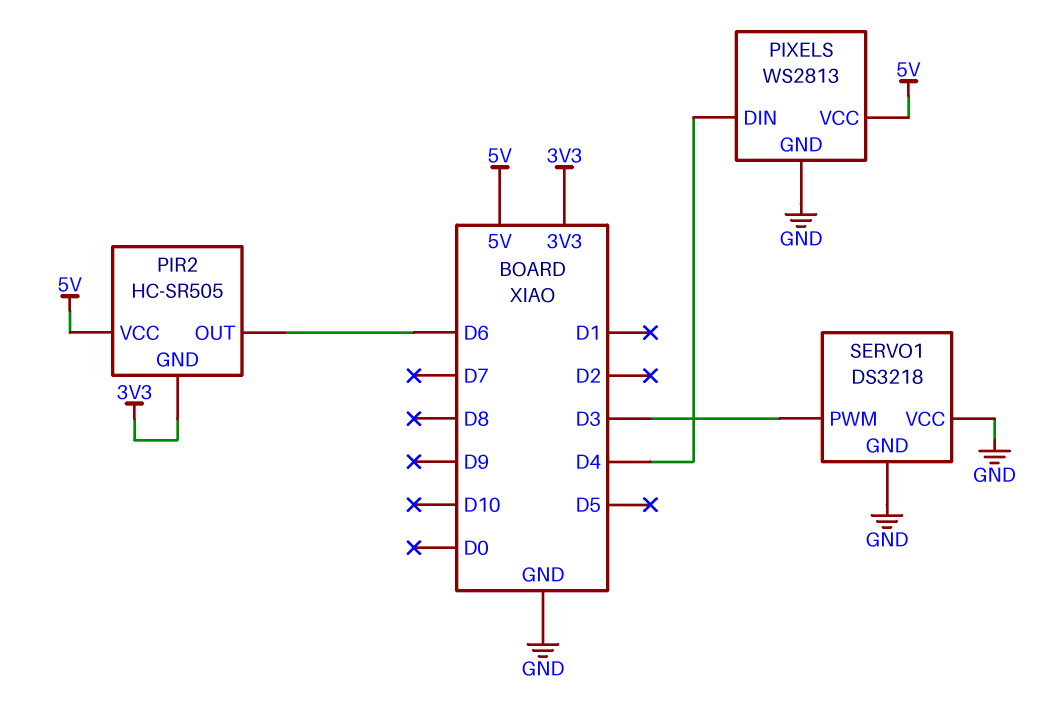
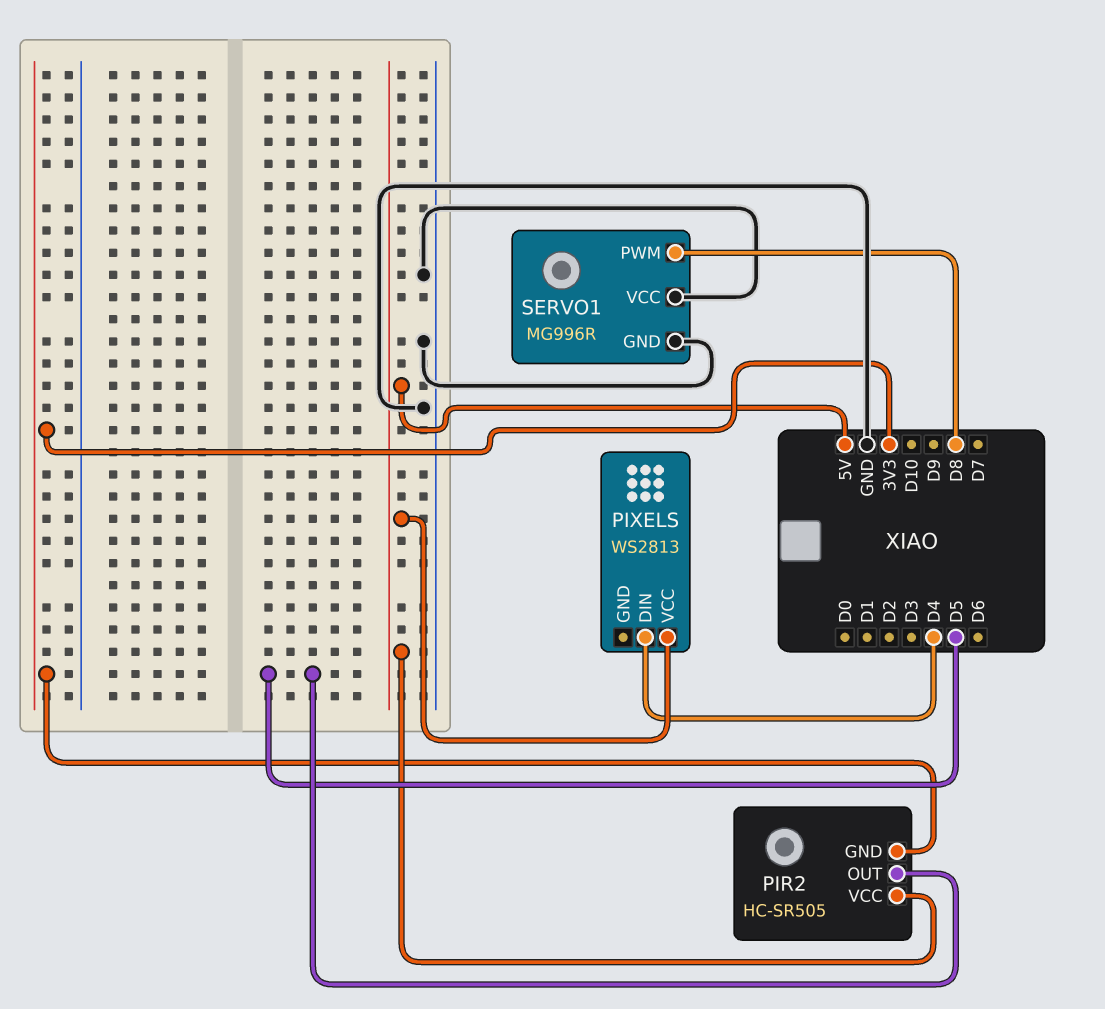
PIR2 pin OUT: D6 -> D5
PIXELS pin GND: GND -> none
SERVO1: DS3218 -> MG996R
SERVO1 pin PWM: D3 -> D8

